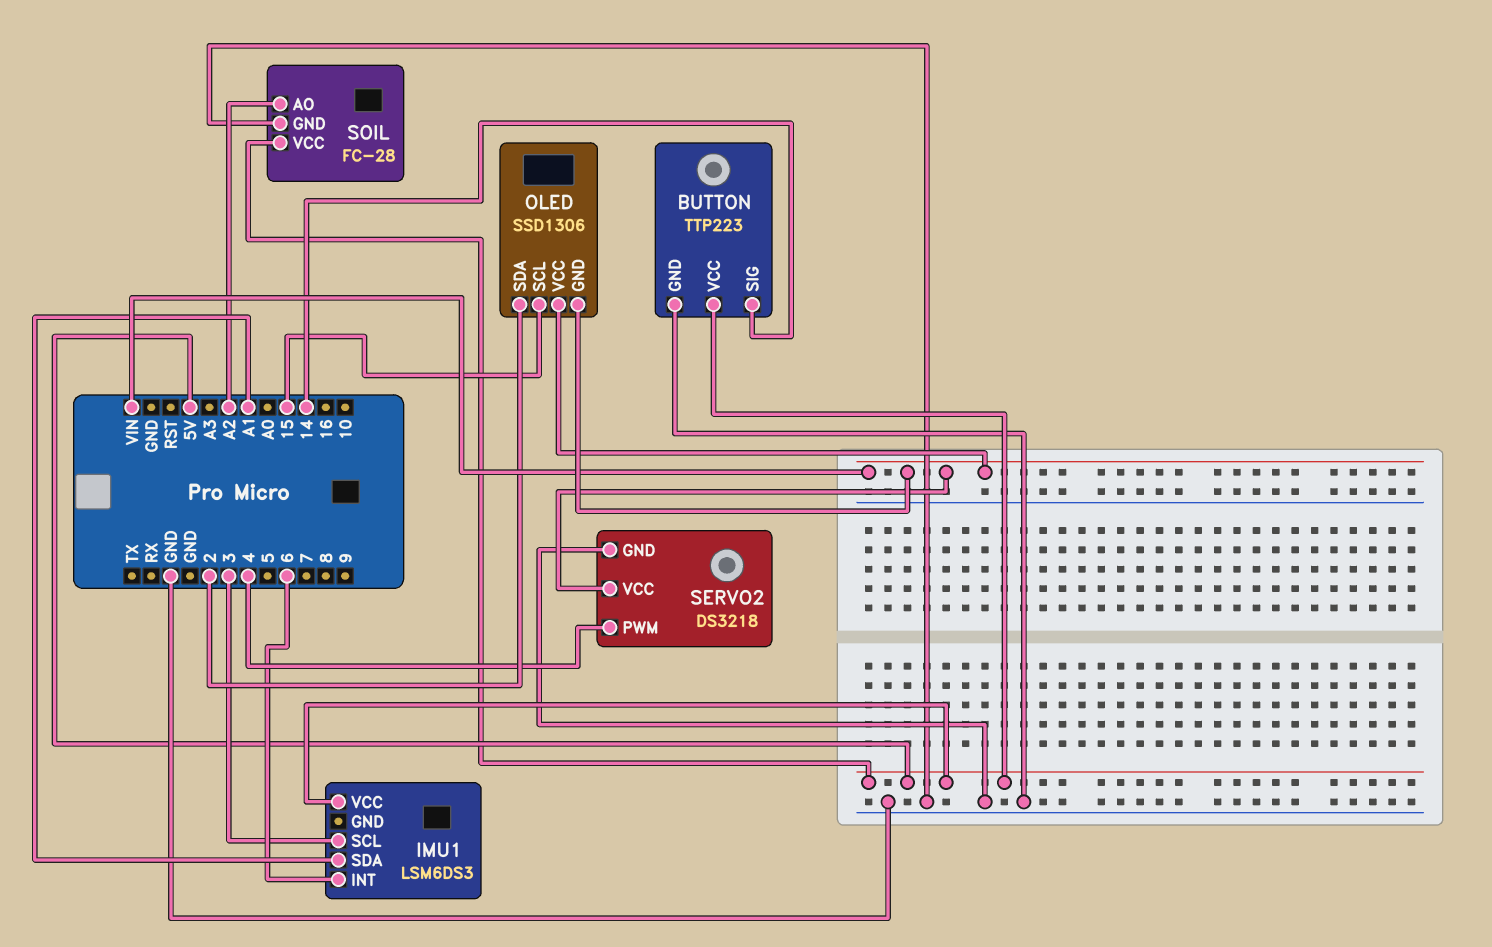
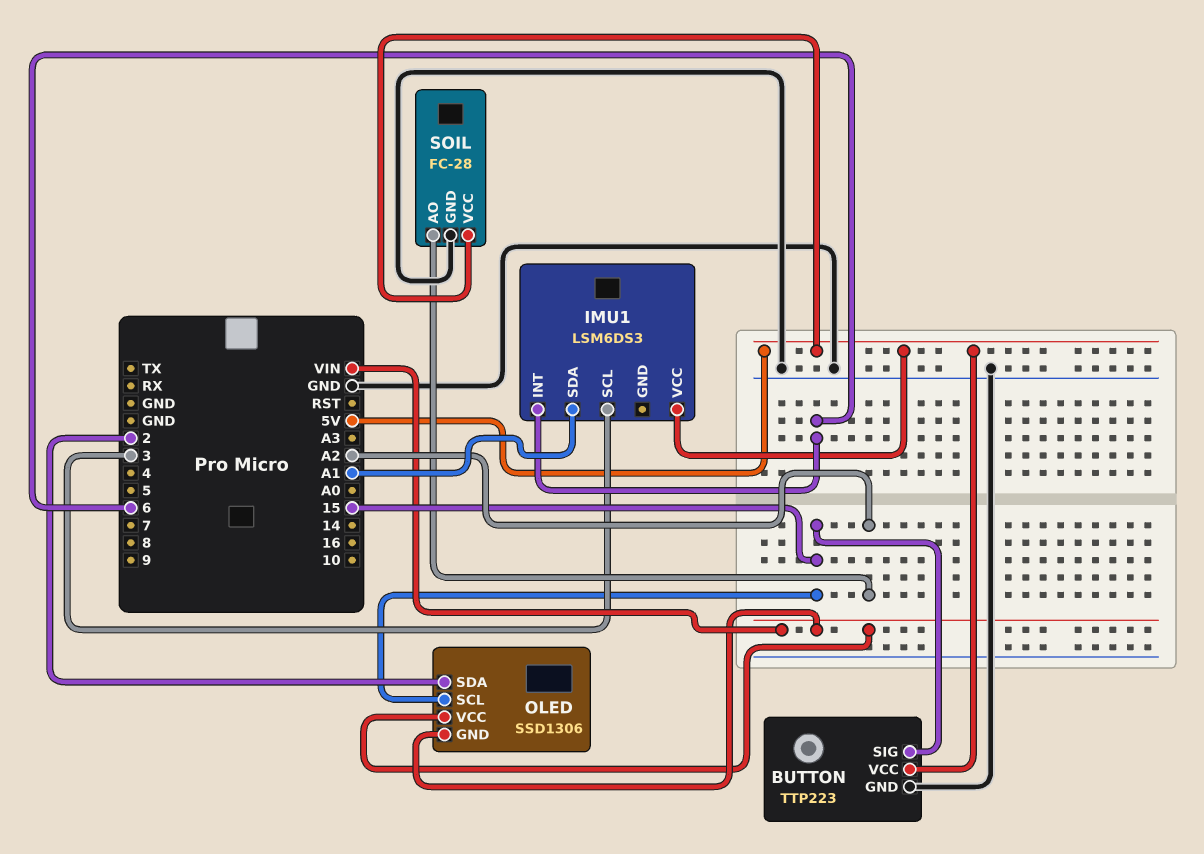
BUTTON pin SIG: 14 -> 15
SERVO2: DS3218 -> none
SERVO2 pin GND: GND -> none
SERVO2 pin PWM: 4 -> none
SERVO2 pin VCC: VIN -> none

